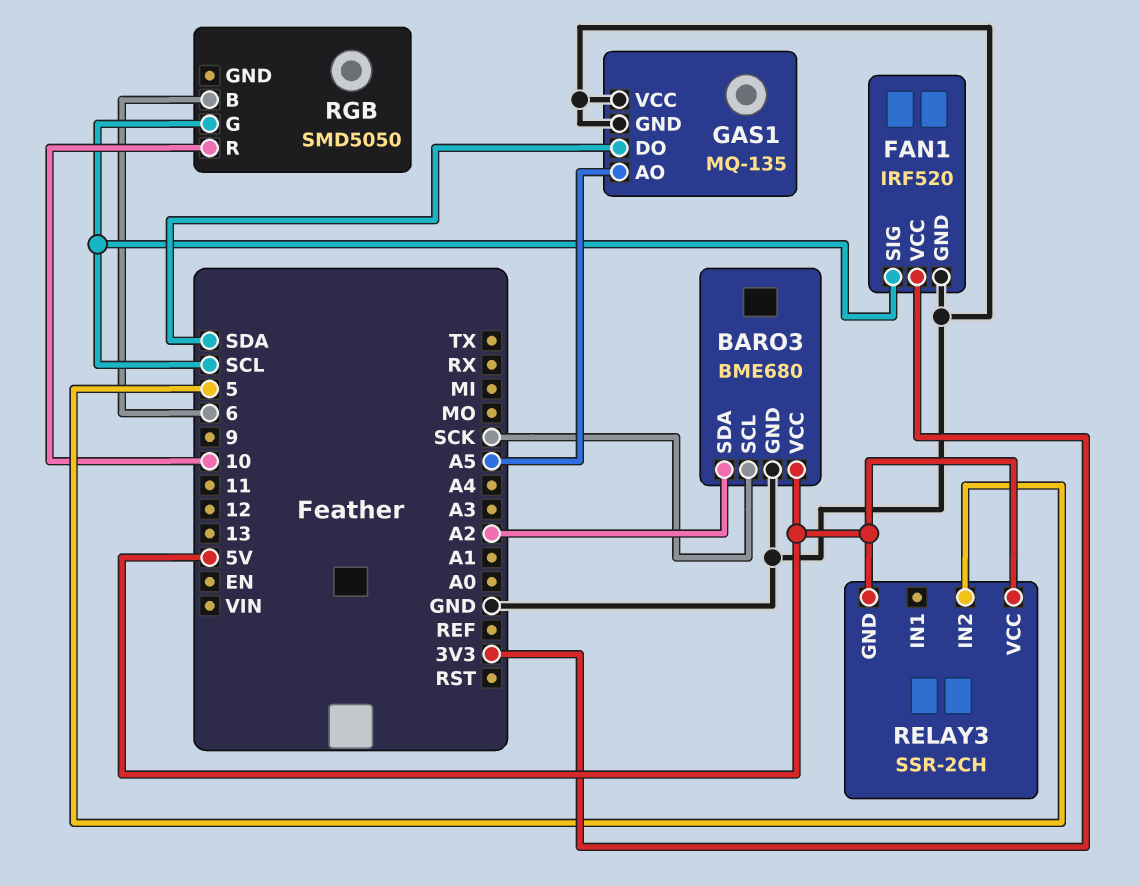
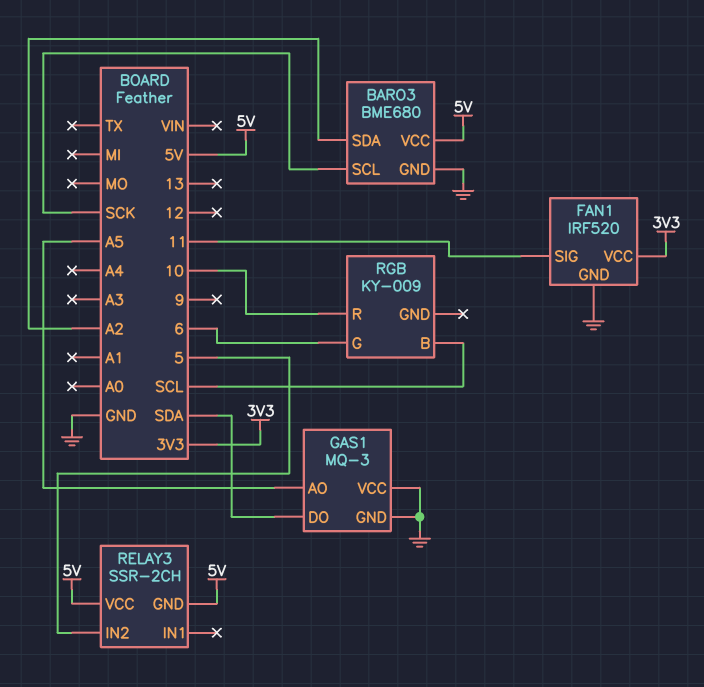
FAN1 pin SIG: SCL -> 11
GAS1: MQ-135 -> MQ-3
RGB: SMD5050 -> KY-009
RGB pin B: 6 -> SCL
RGB pin G: SCL -> 6

